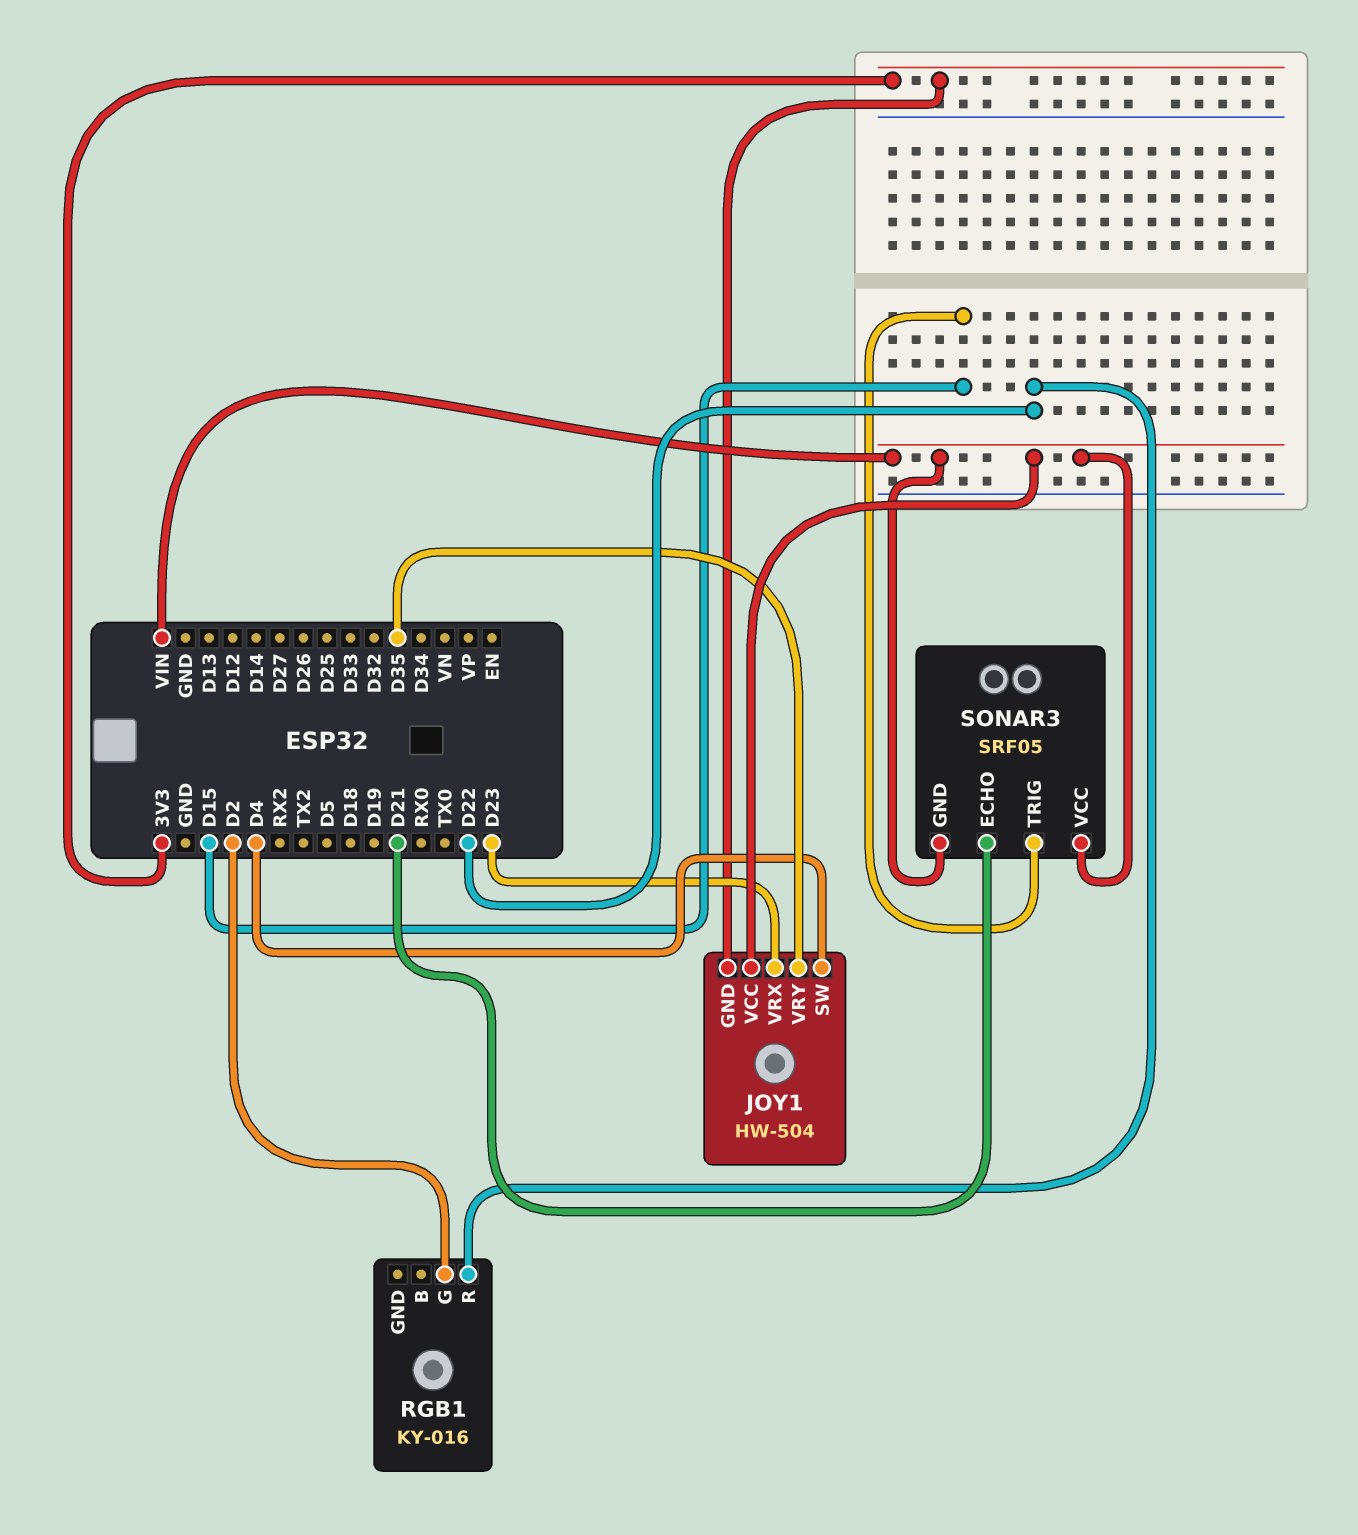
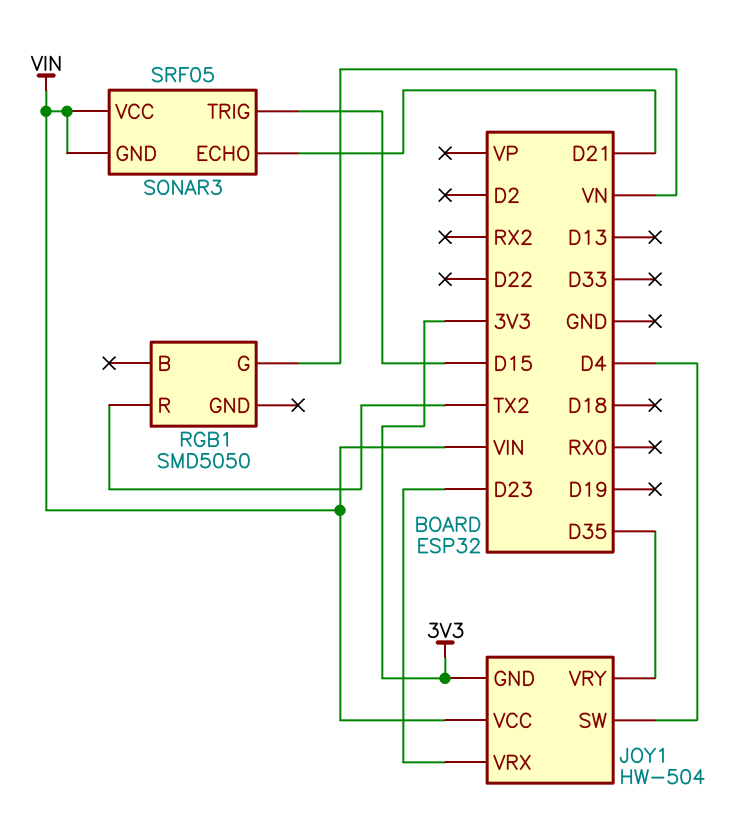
RGB1: KY-016 -> SMD5050
RGB1 pin G: D2 -> VN
RGB1 pin R: D22 -> TX2

